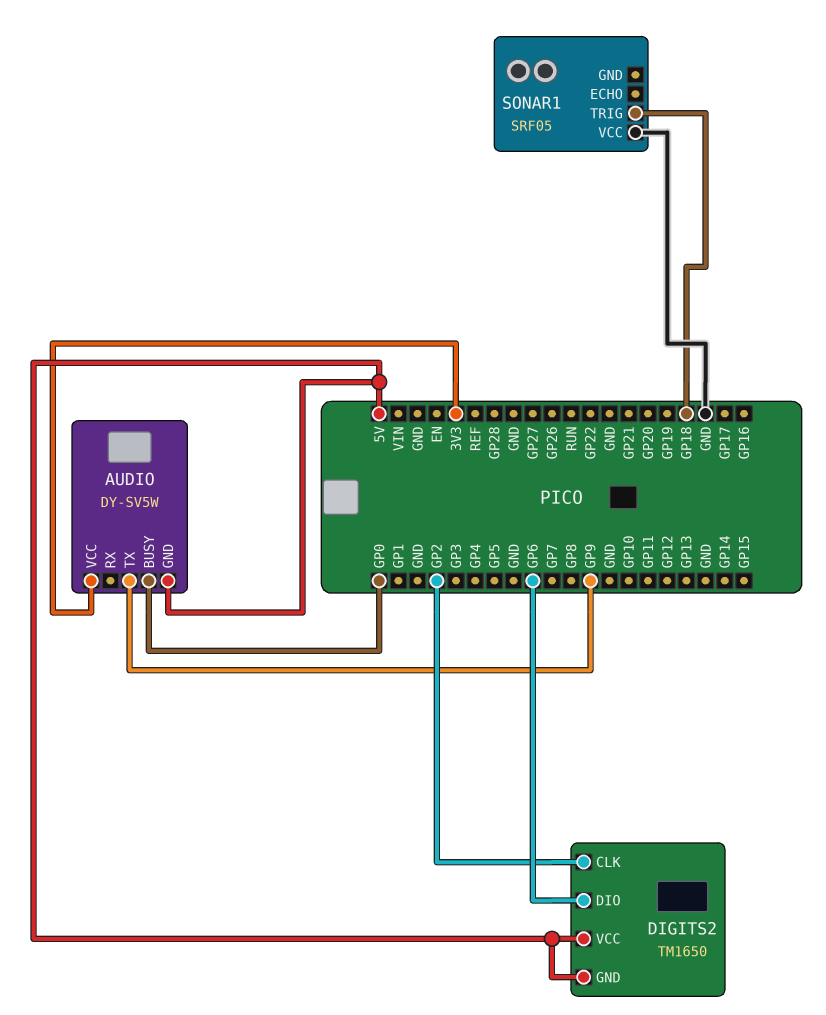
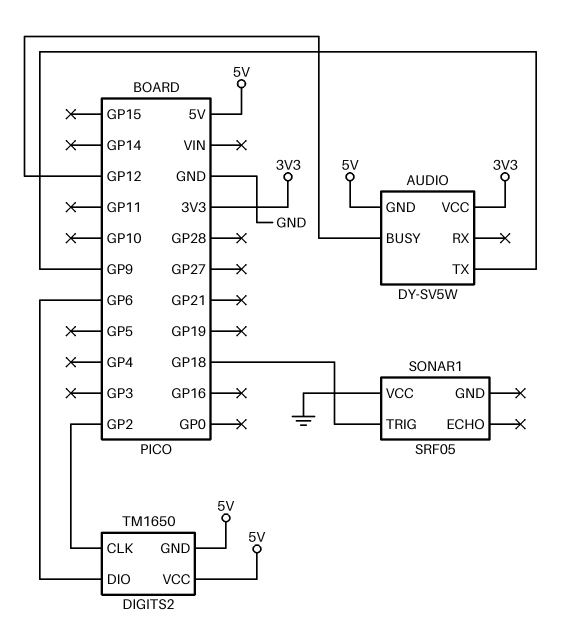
AUDIO pin BUSY: GP0 -> GP12

